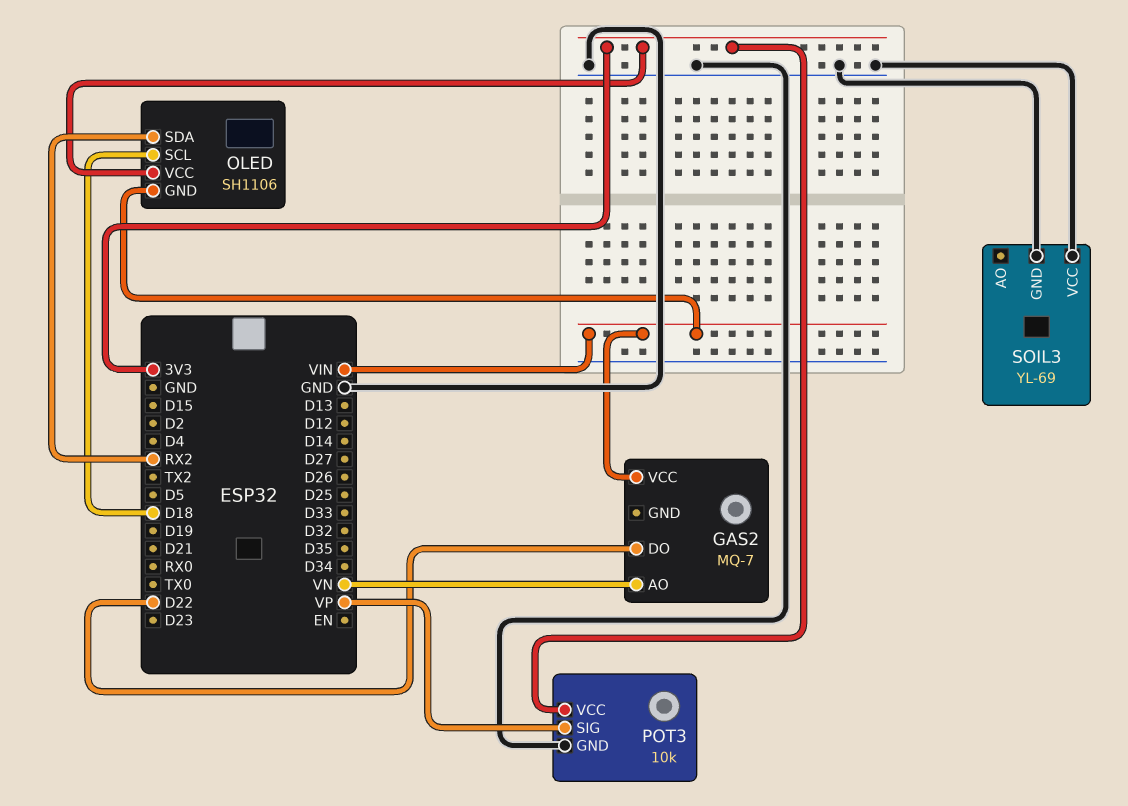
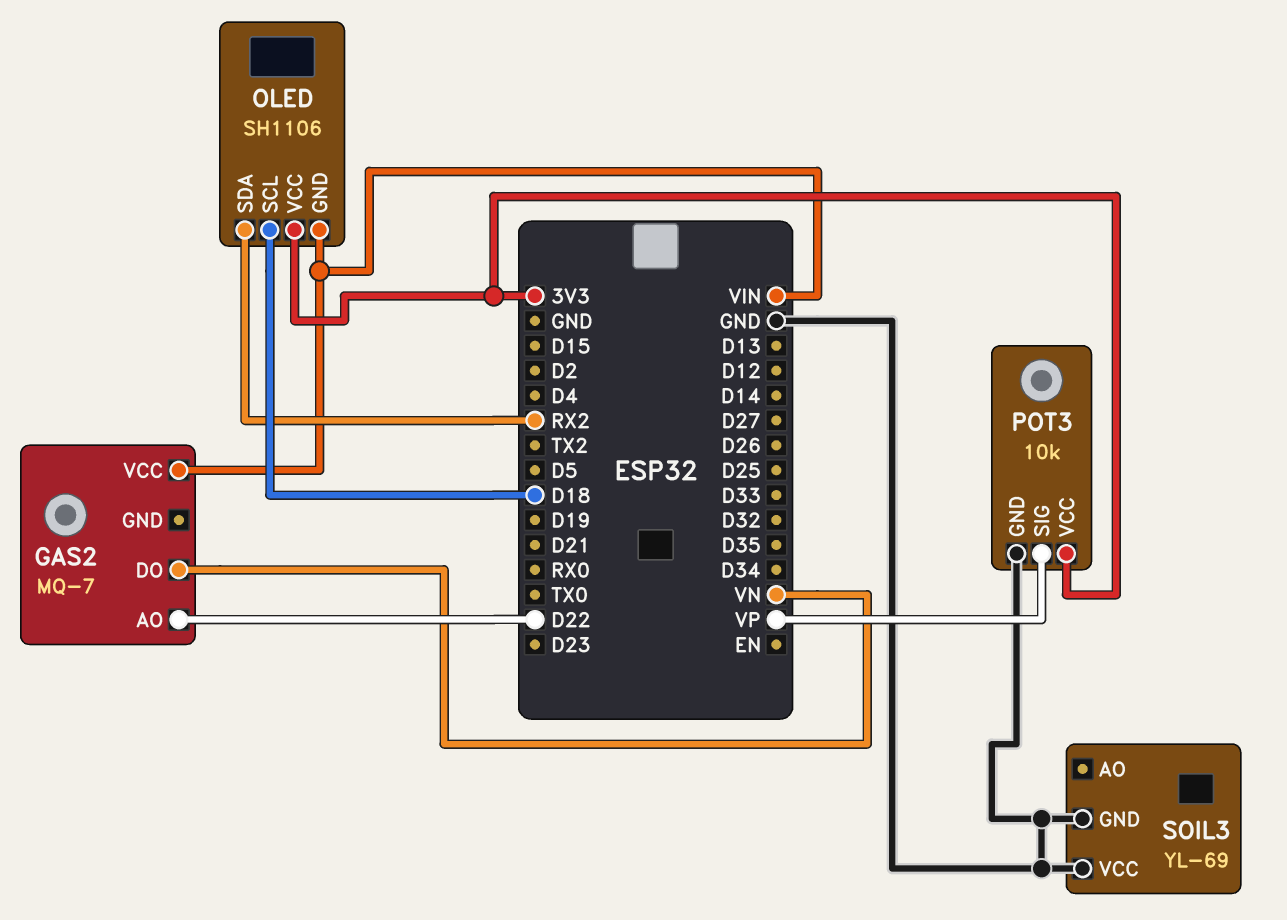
GAS2 pin AO: VN -> D22
GAS2 pin DO: D22 -> VN

